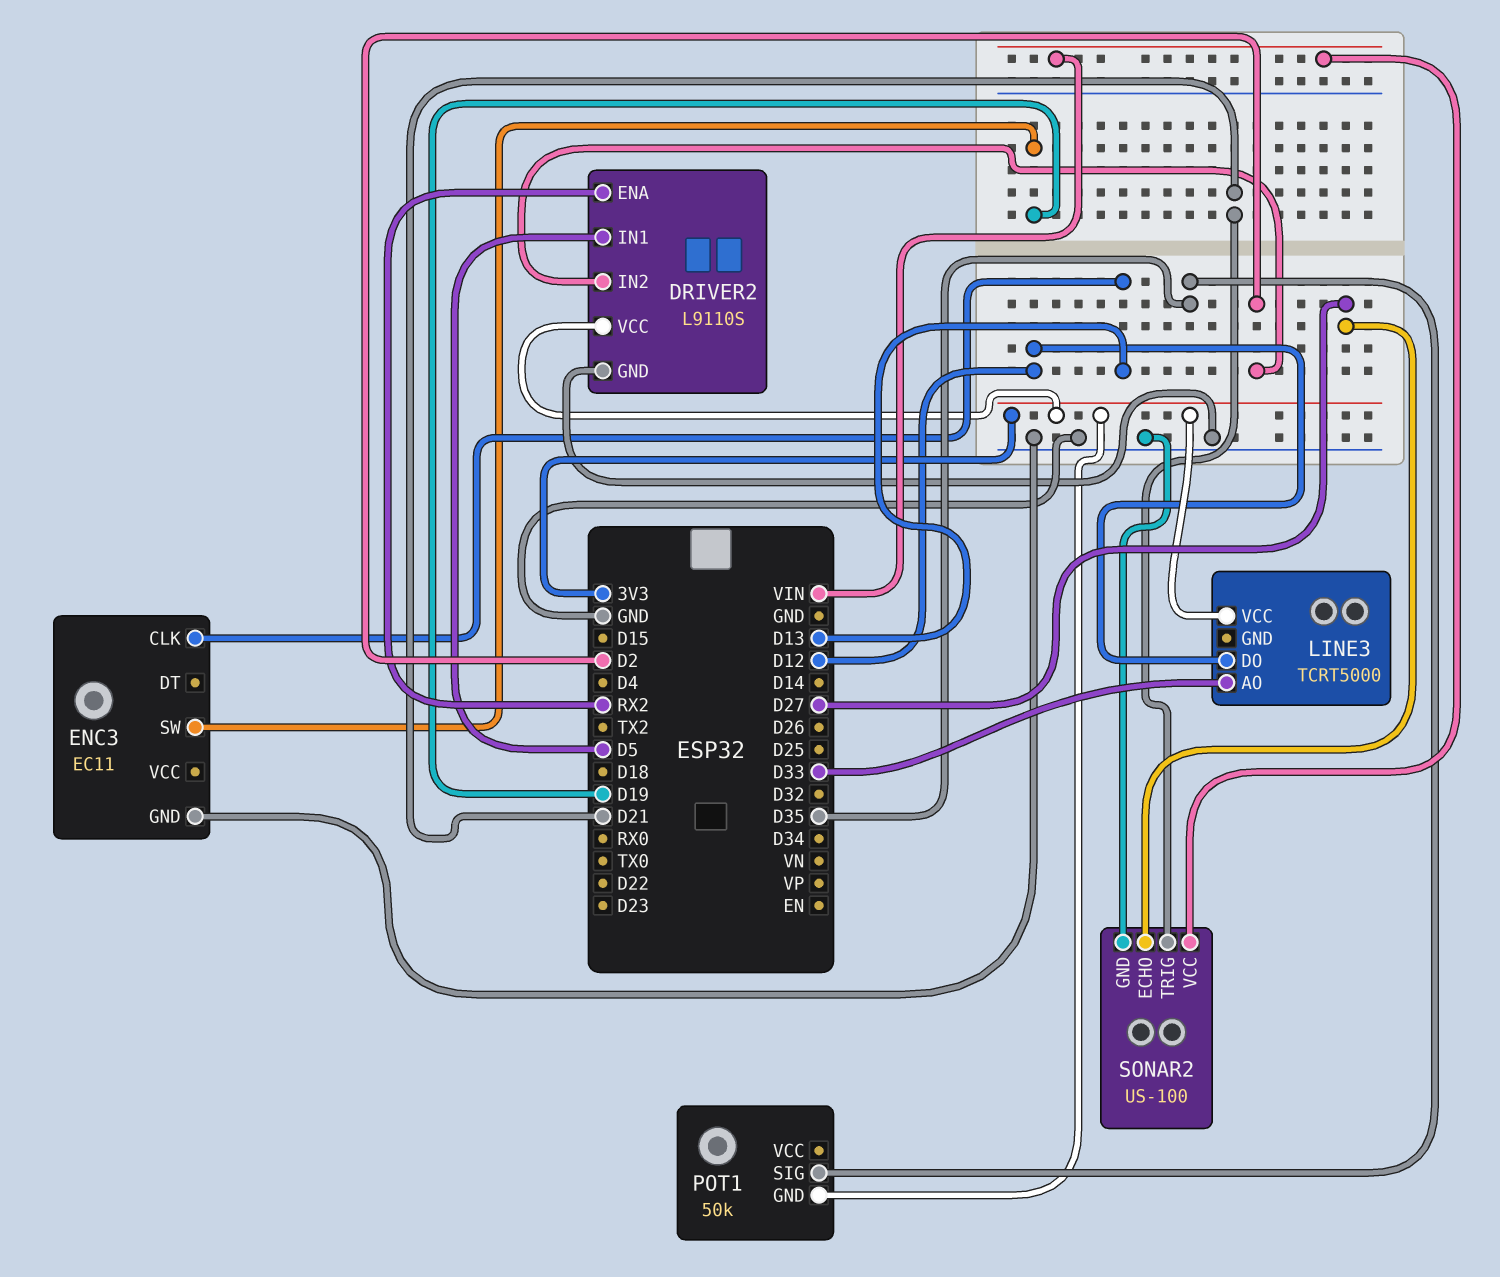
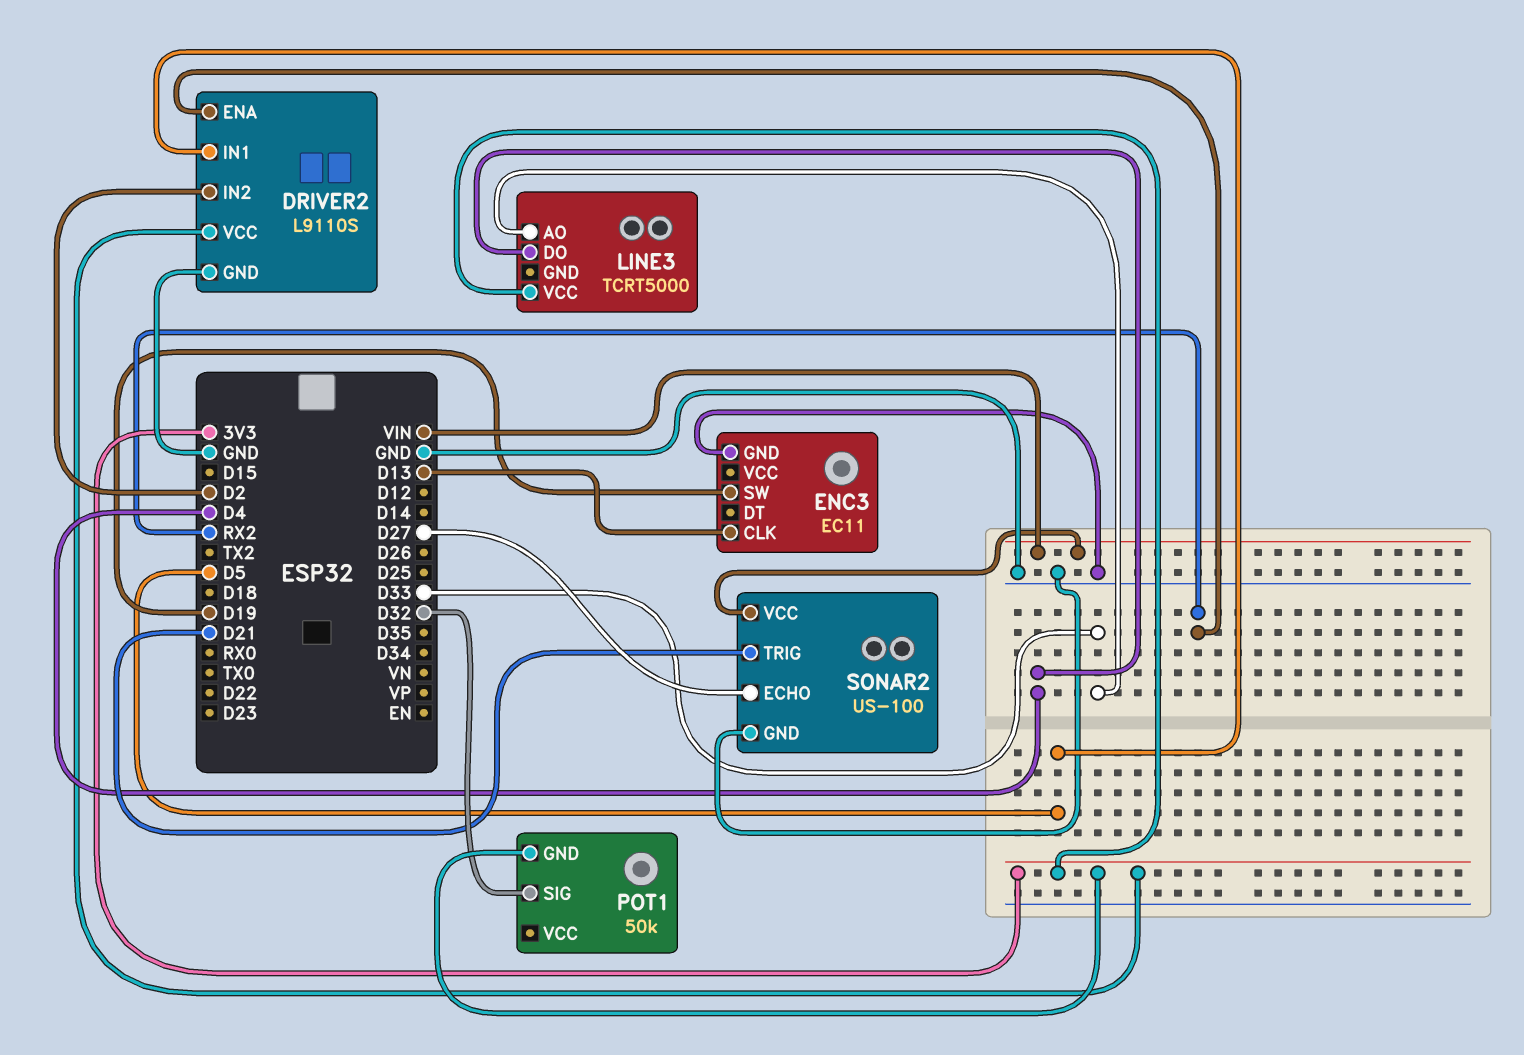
LINE3 pin DO: D12 -> D4
POT1 pin SIG: D35 -> D32

